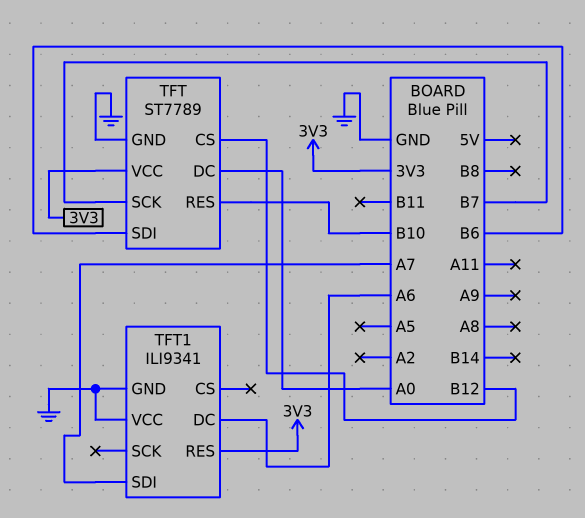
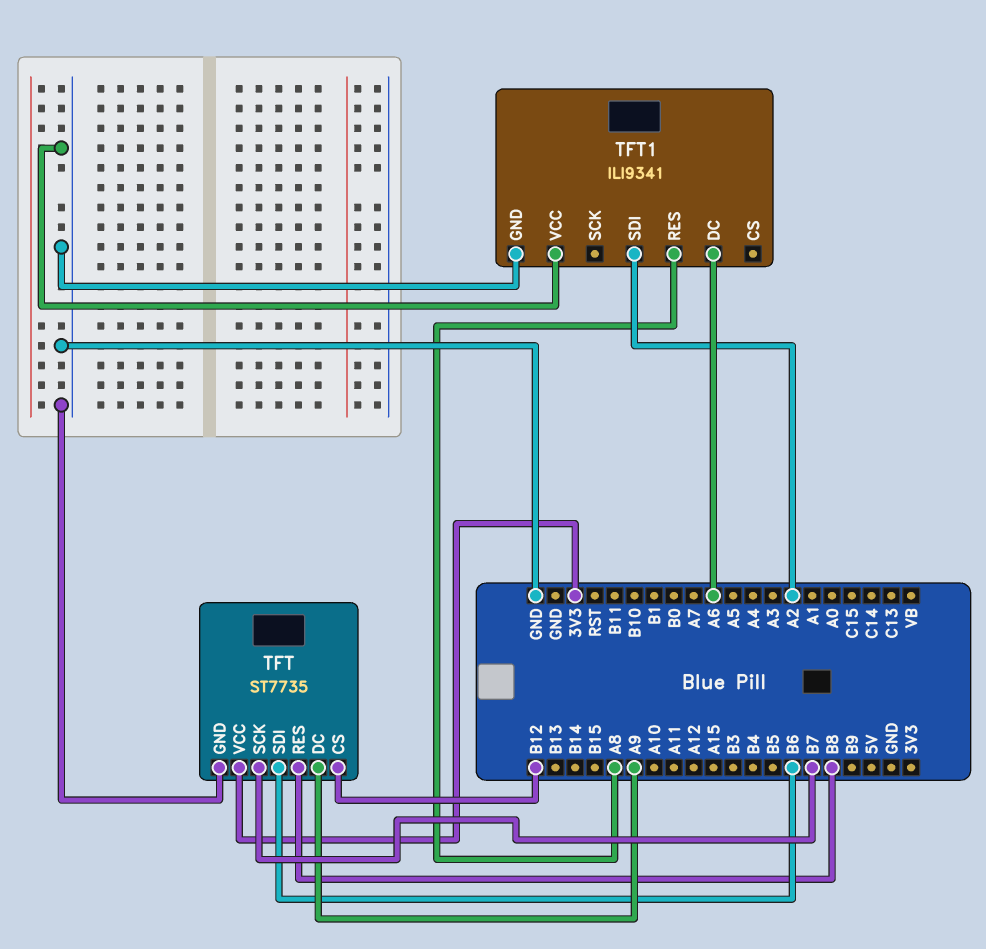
TFT: ST7789 -> ST7735
TFT pin DC: A0 -> A9
TFT pin RES: B10 -> B8
TFT1 pin RES: 3V3 -> A8
TFT1 pin SDI: A7 -> A2

